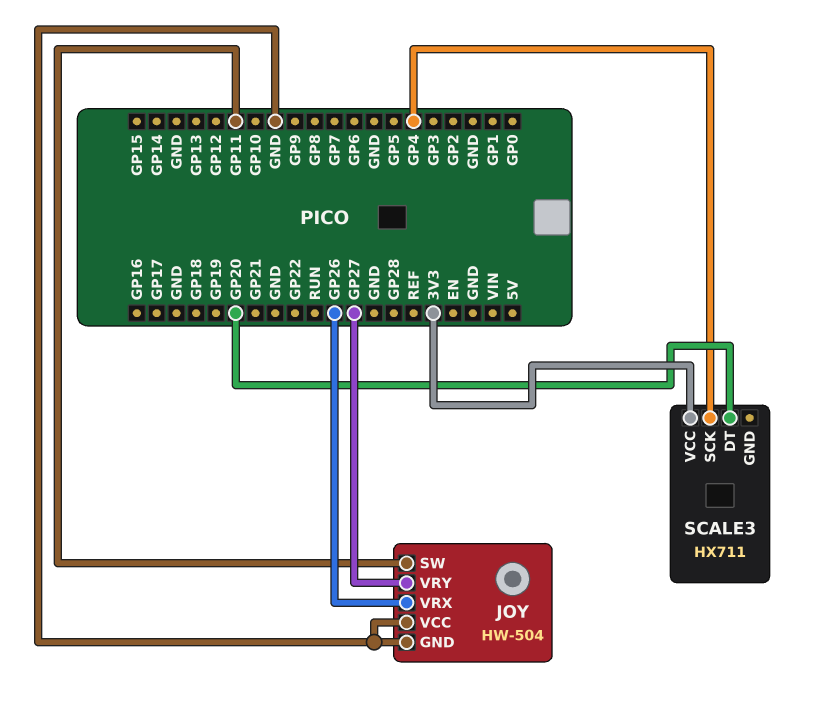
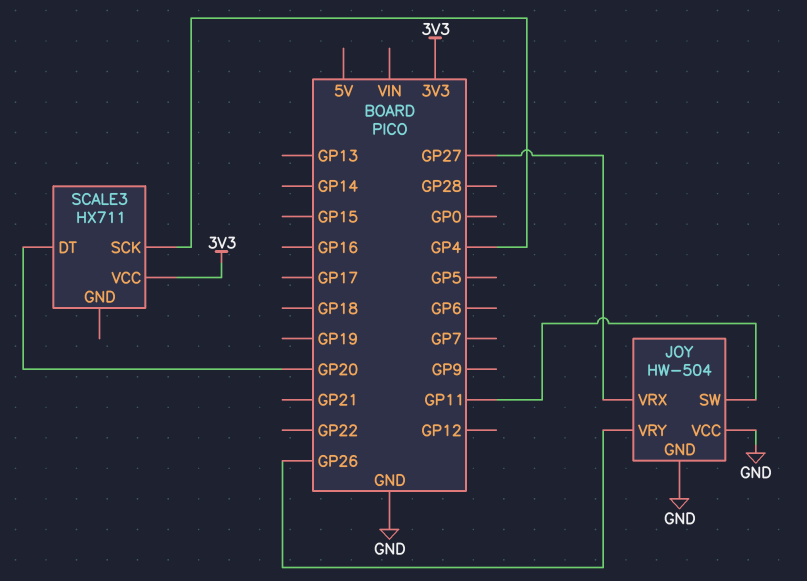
JOY pin VRX: GP26 -> GP27
JOY pin VRY: GP27 -> GP26

